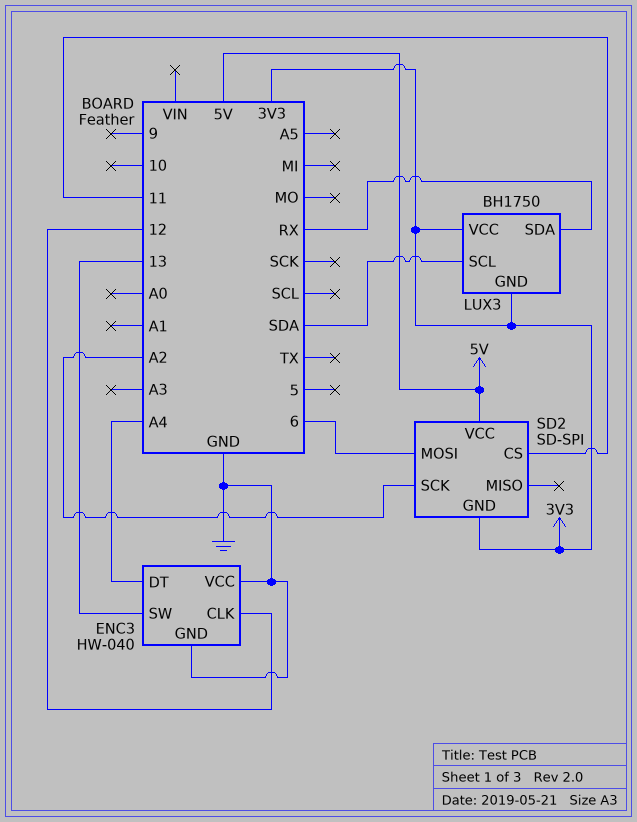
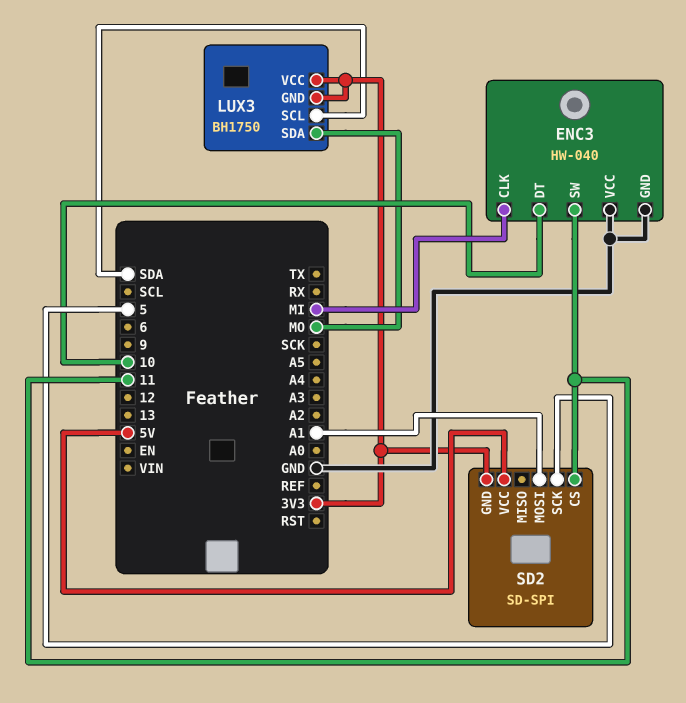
ENC3 pin CLK: 12 -> MI
ENC3 pin DT: A4 -> 10
ENC3 pin SW: 13 -> 11
LUX3 pin SDA: RX -> MO
SD2 pin MOSI: 6 -> A1
SD2 pin SCK: A2 -> 5

